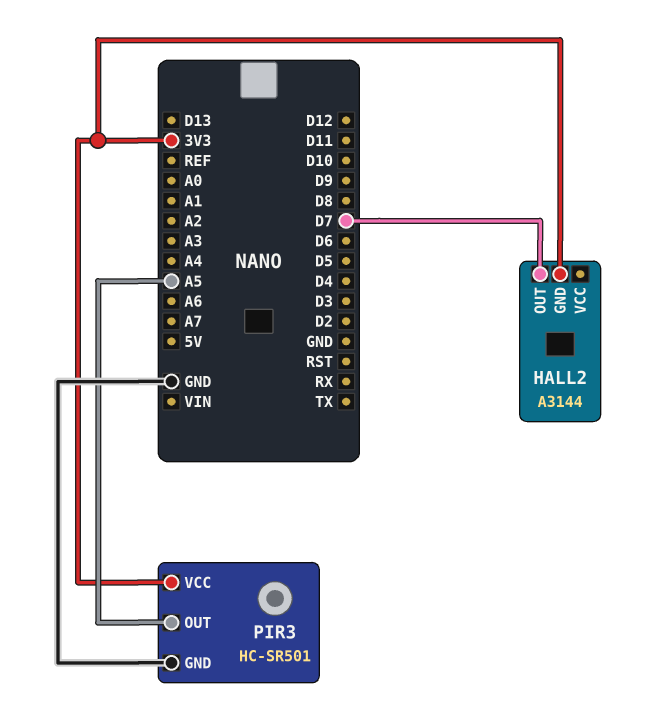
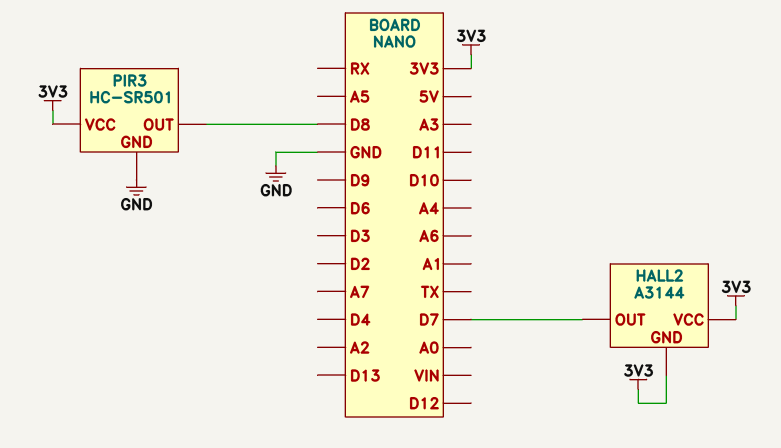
HALL2 pin VCC: none -> 3V3
PIR3 pin OUT: A5 -> D8

